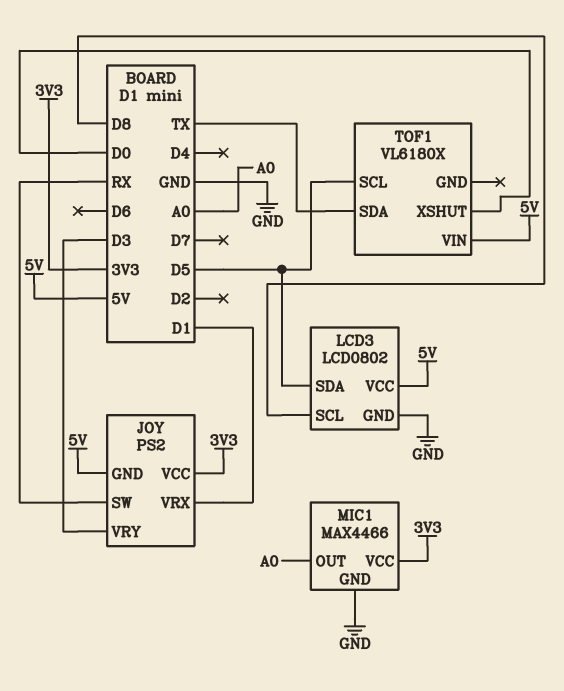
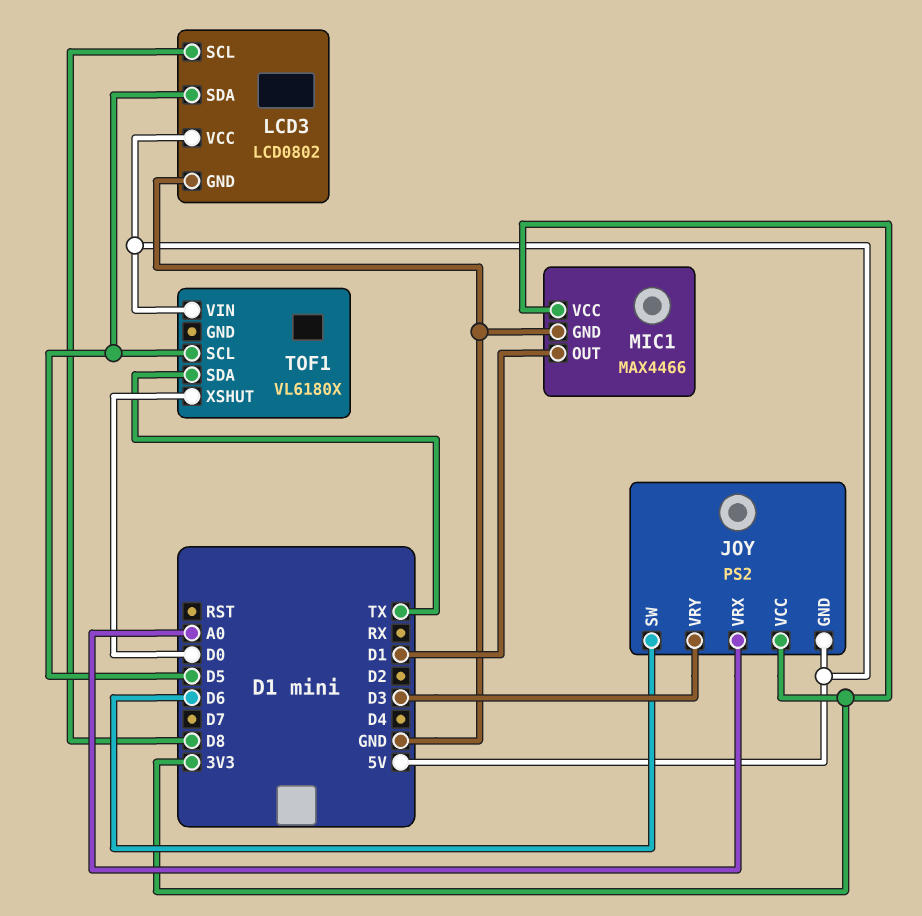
JOY pin SW: RX -> D6
JOY pin VRX: D1 -> A0
MIC1 pin OUT: A0 -> D1

